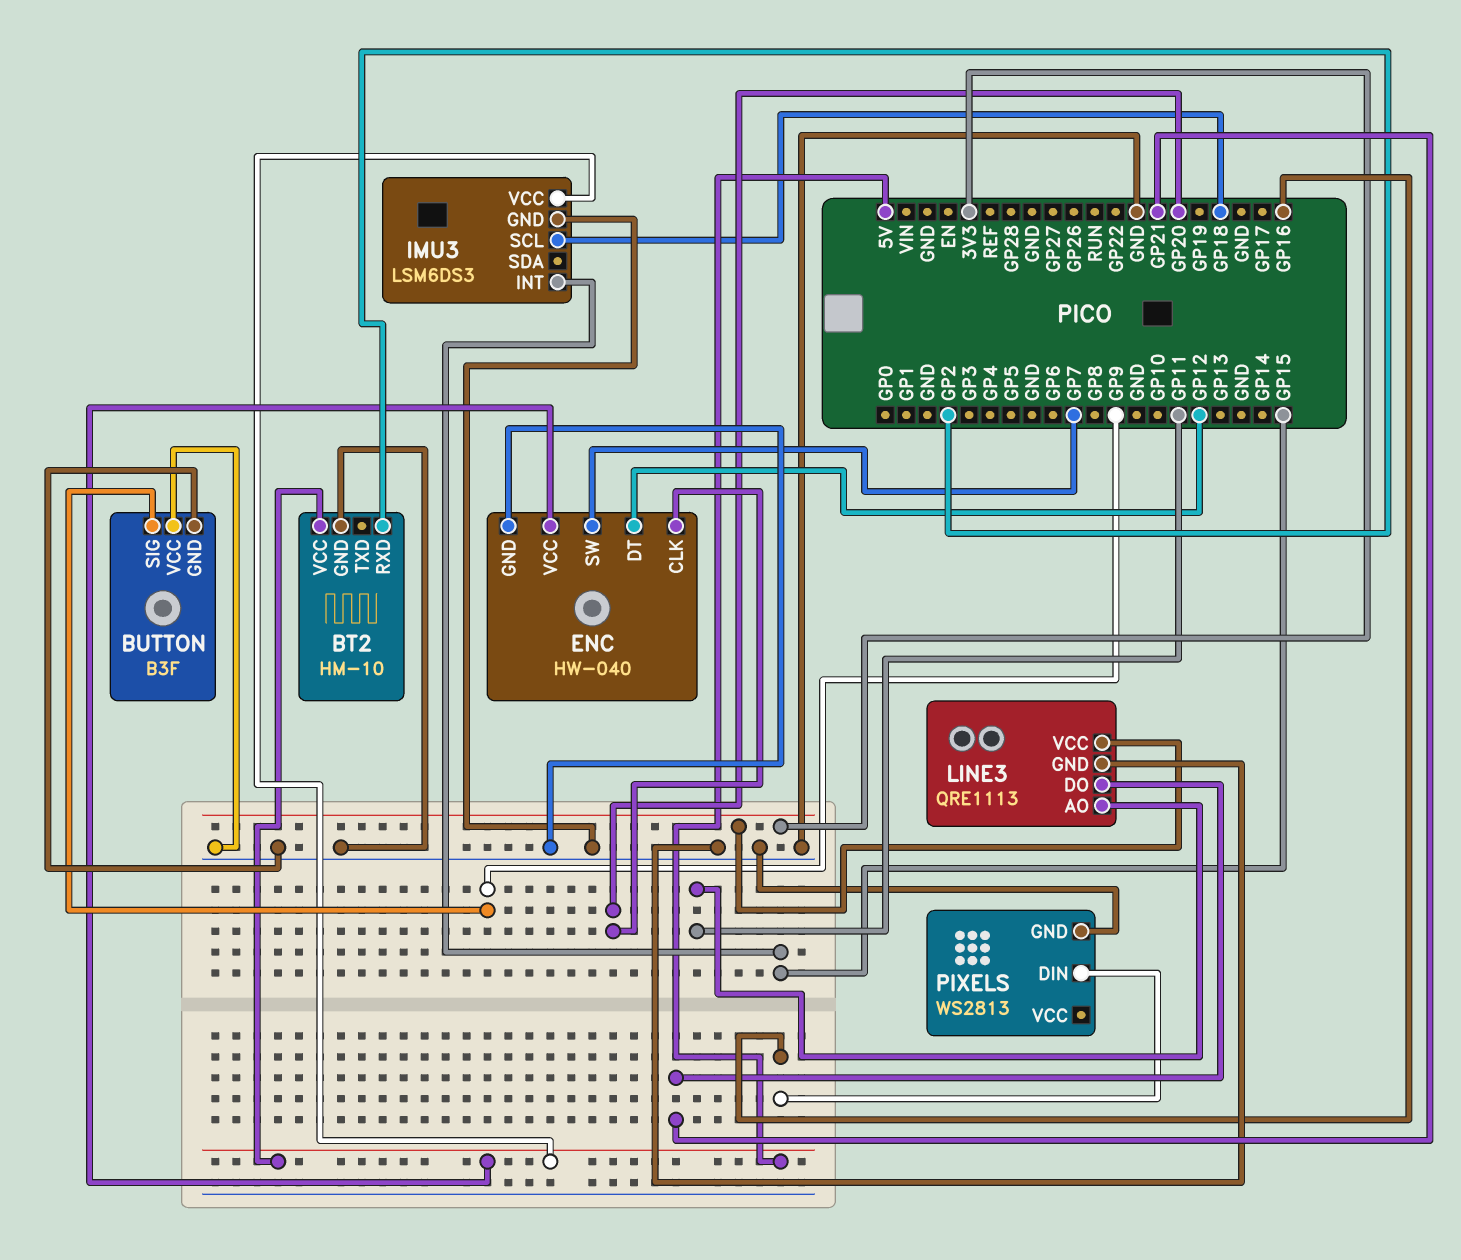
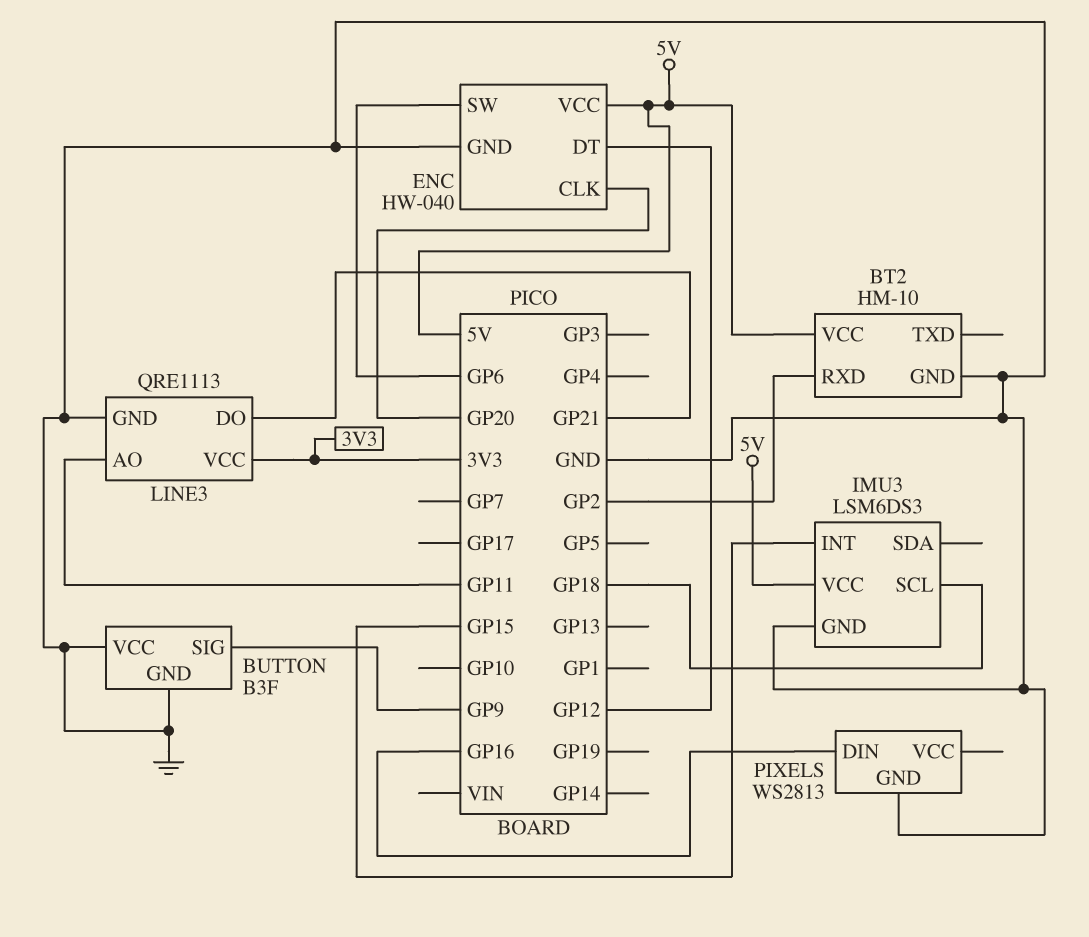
ENC pin SW: GP7 -> GP6

